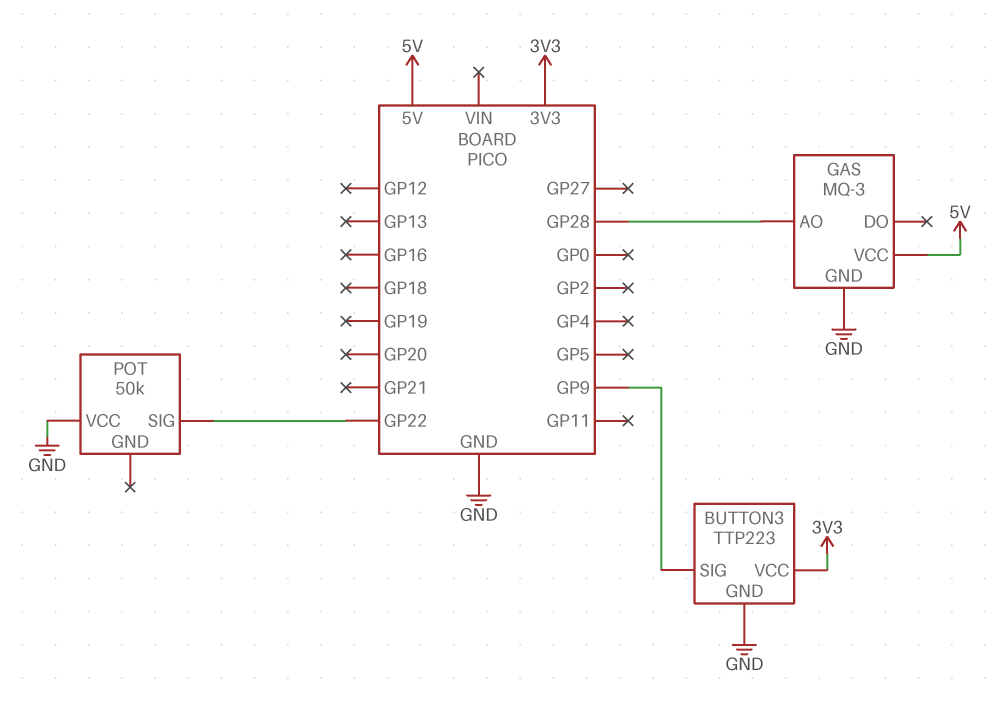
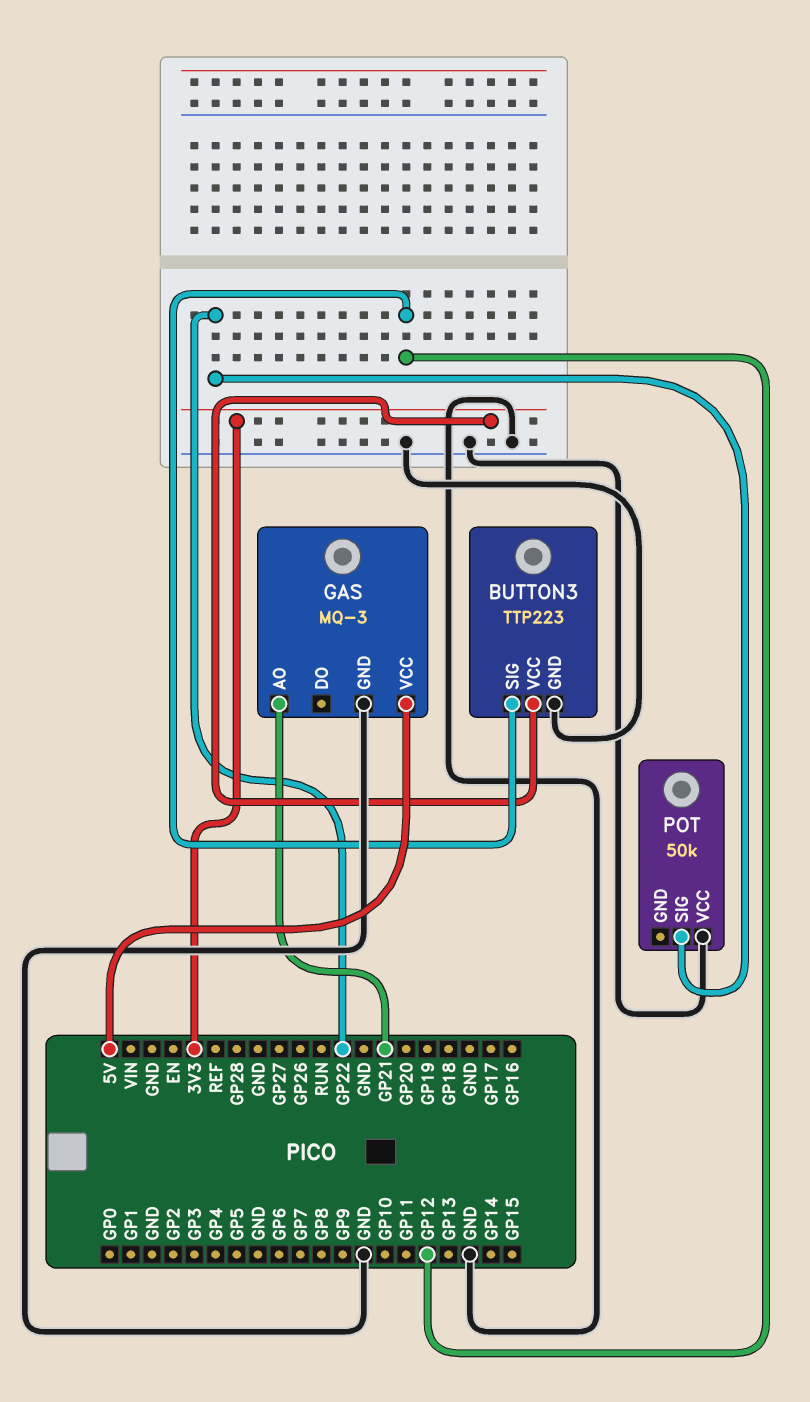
BUTTON3 pin SIG: GP9 -> GP12
GAS pin AO: GP28 -> GP21

